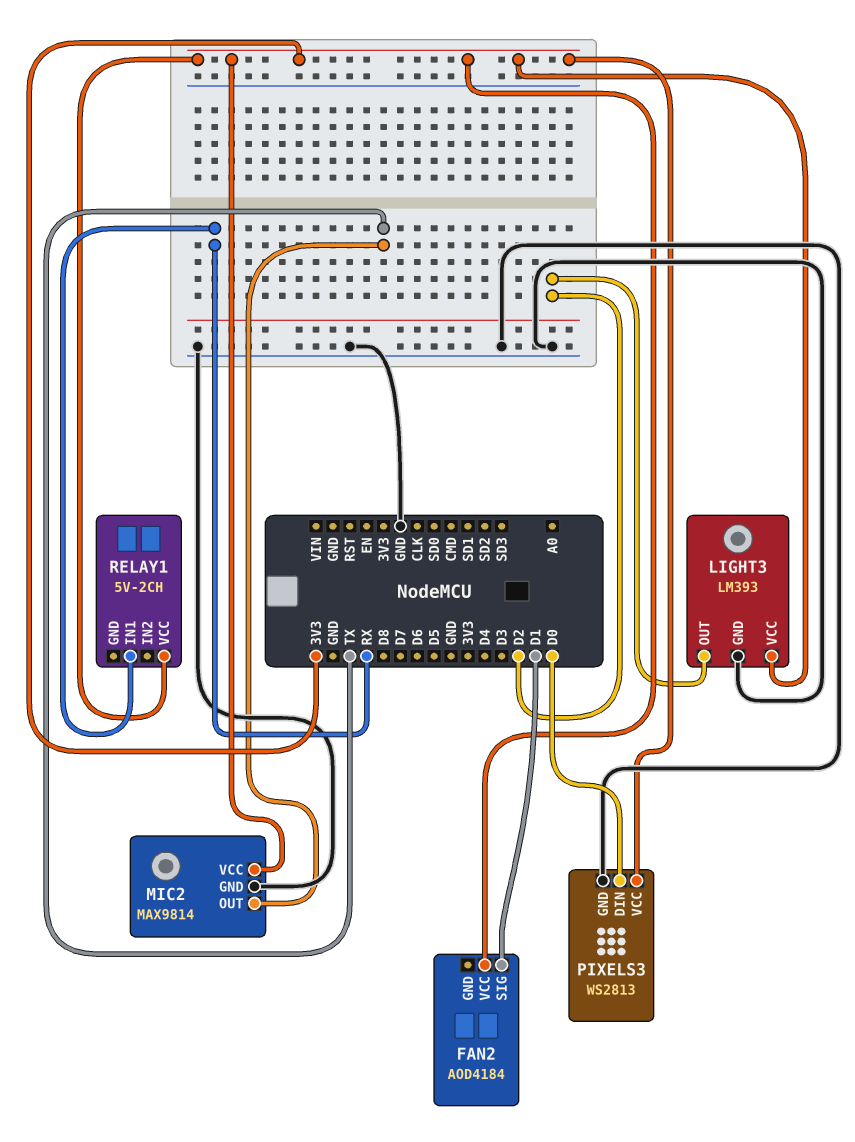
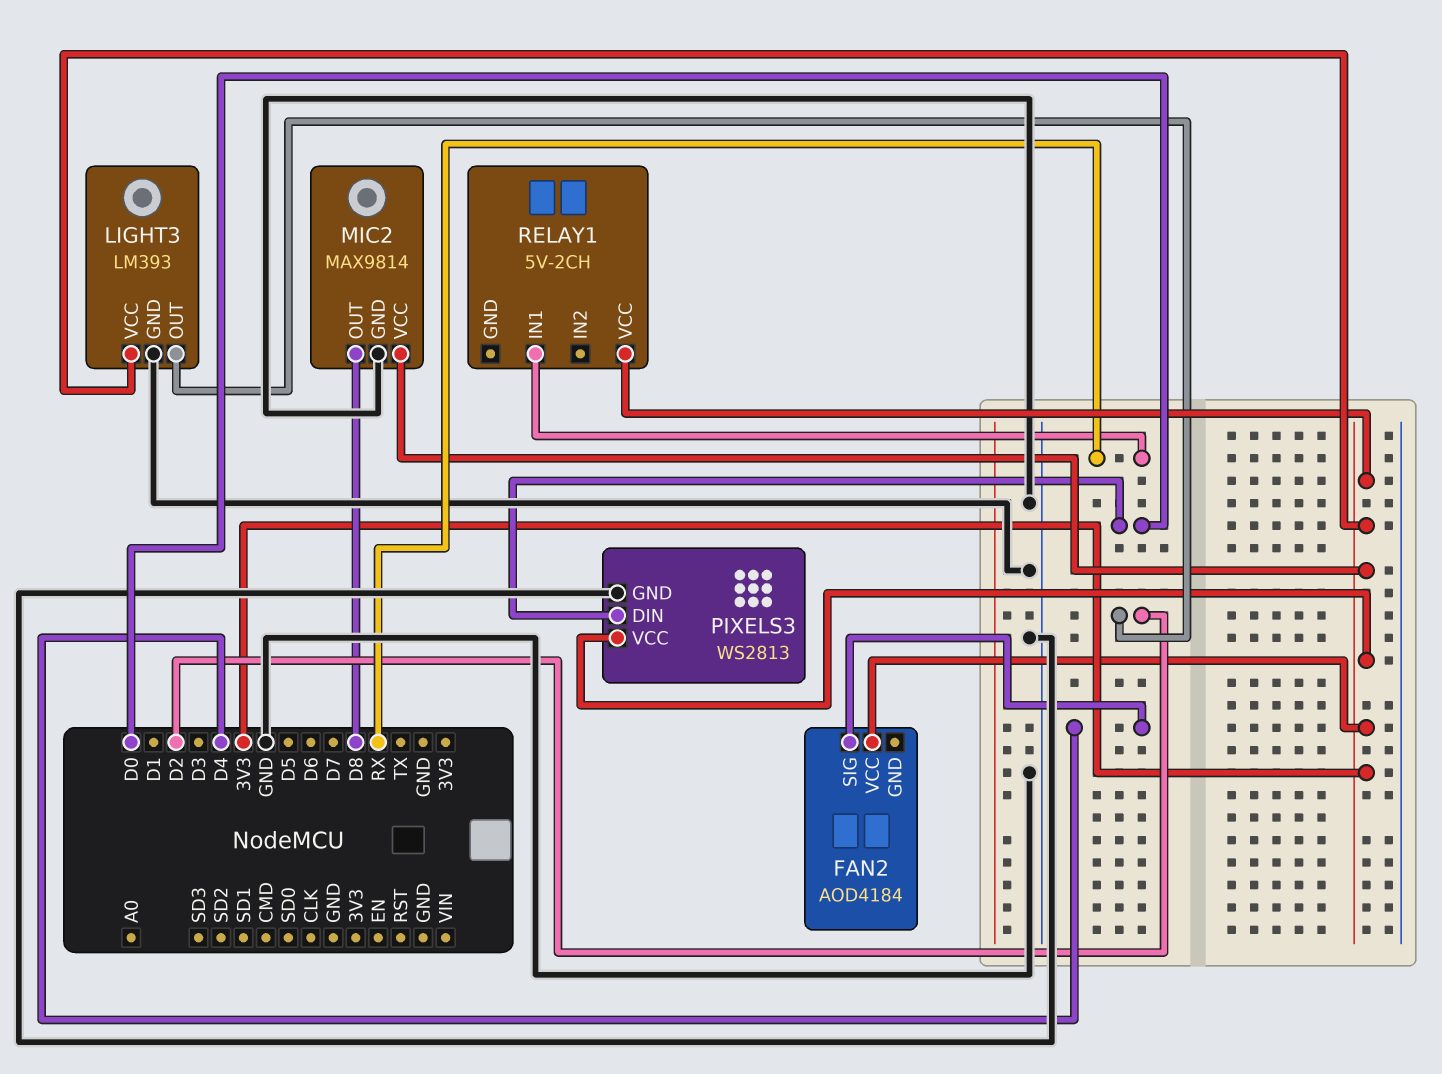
FAN2 pin SIG: D1 -> D4
MIC2 pin OUT: TX -> D8

